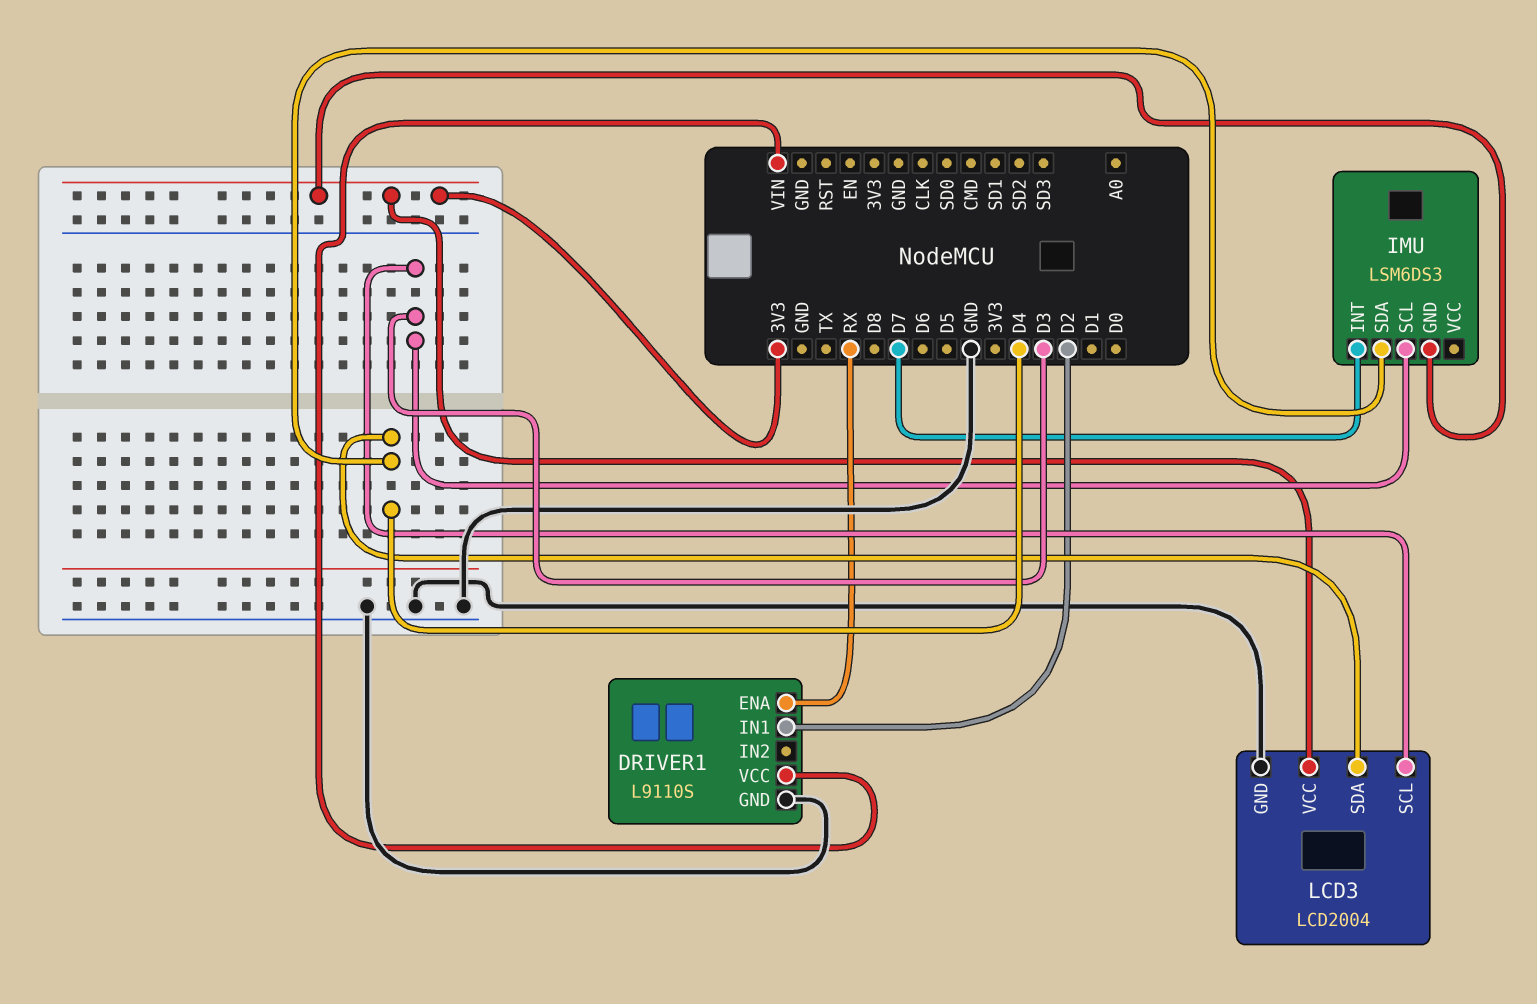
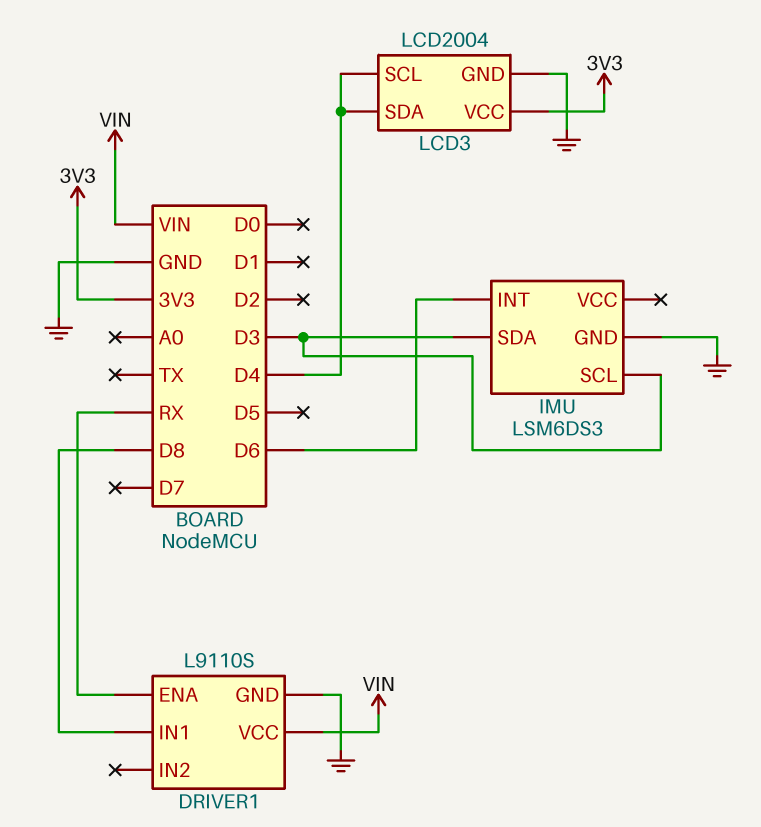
DRIVER1 pin IN1: D2 -> D8
IMU pin GND: 3V3 -> GND
IMU pin INT: D7 -> D6
IMU pin SDA: D4 -> D3
LCD3 pin SCL: D3 -> D4

